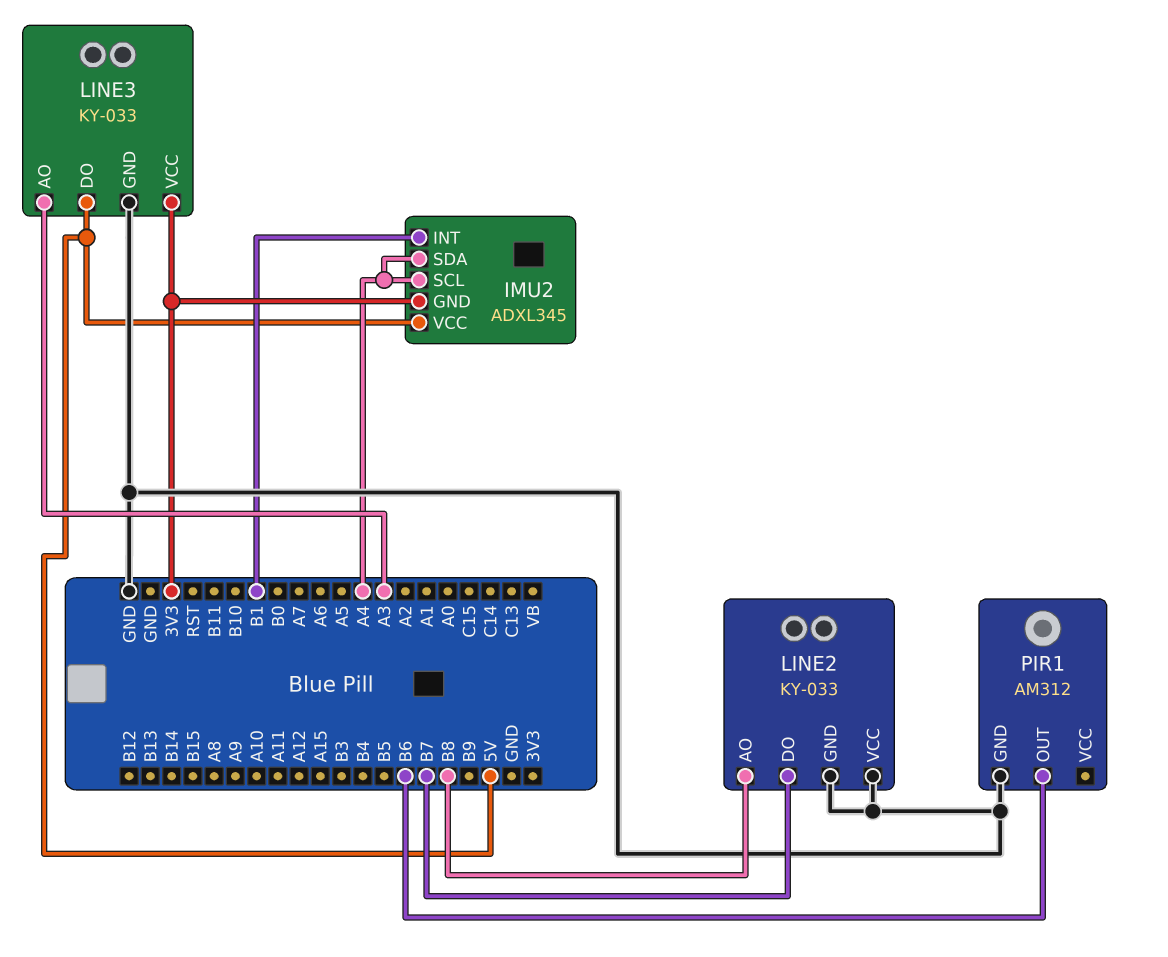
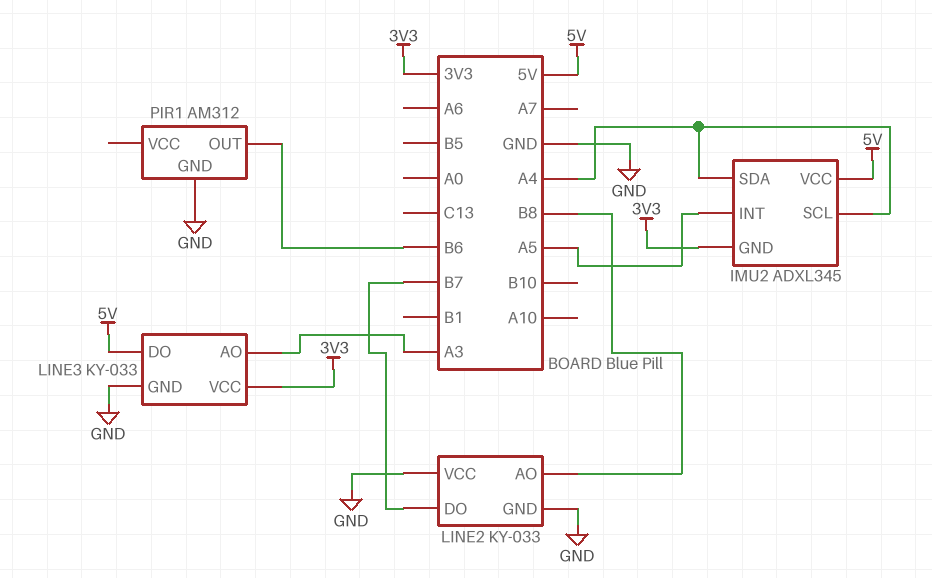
IMU2 pin INT: B1 -> A5

